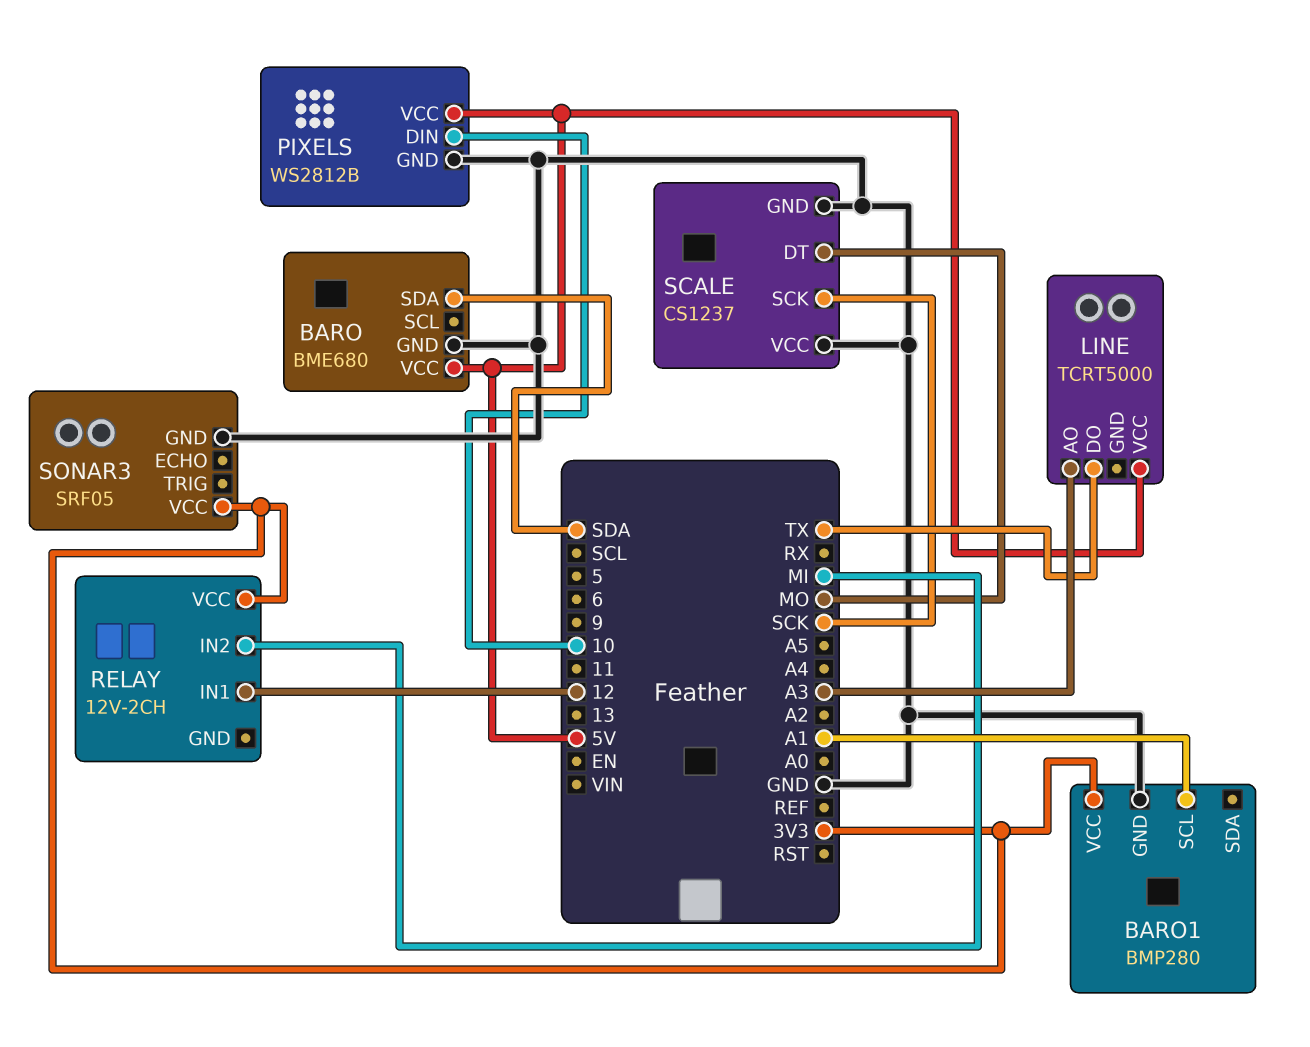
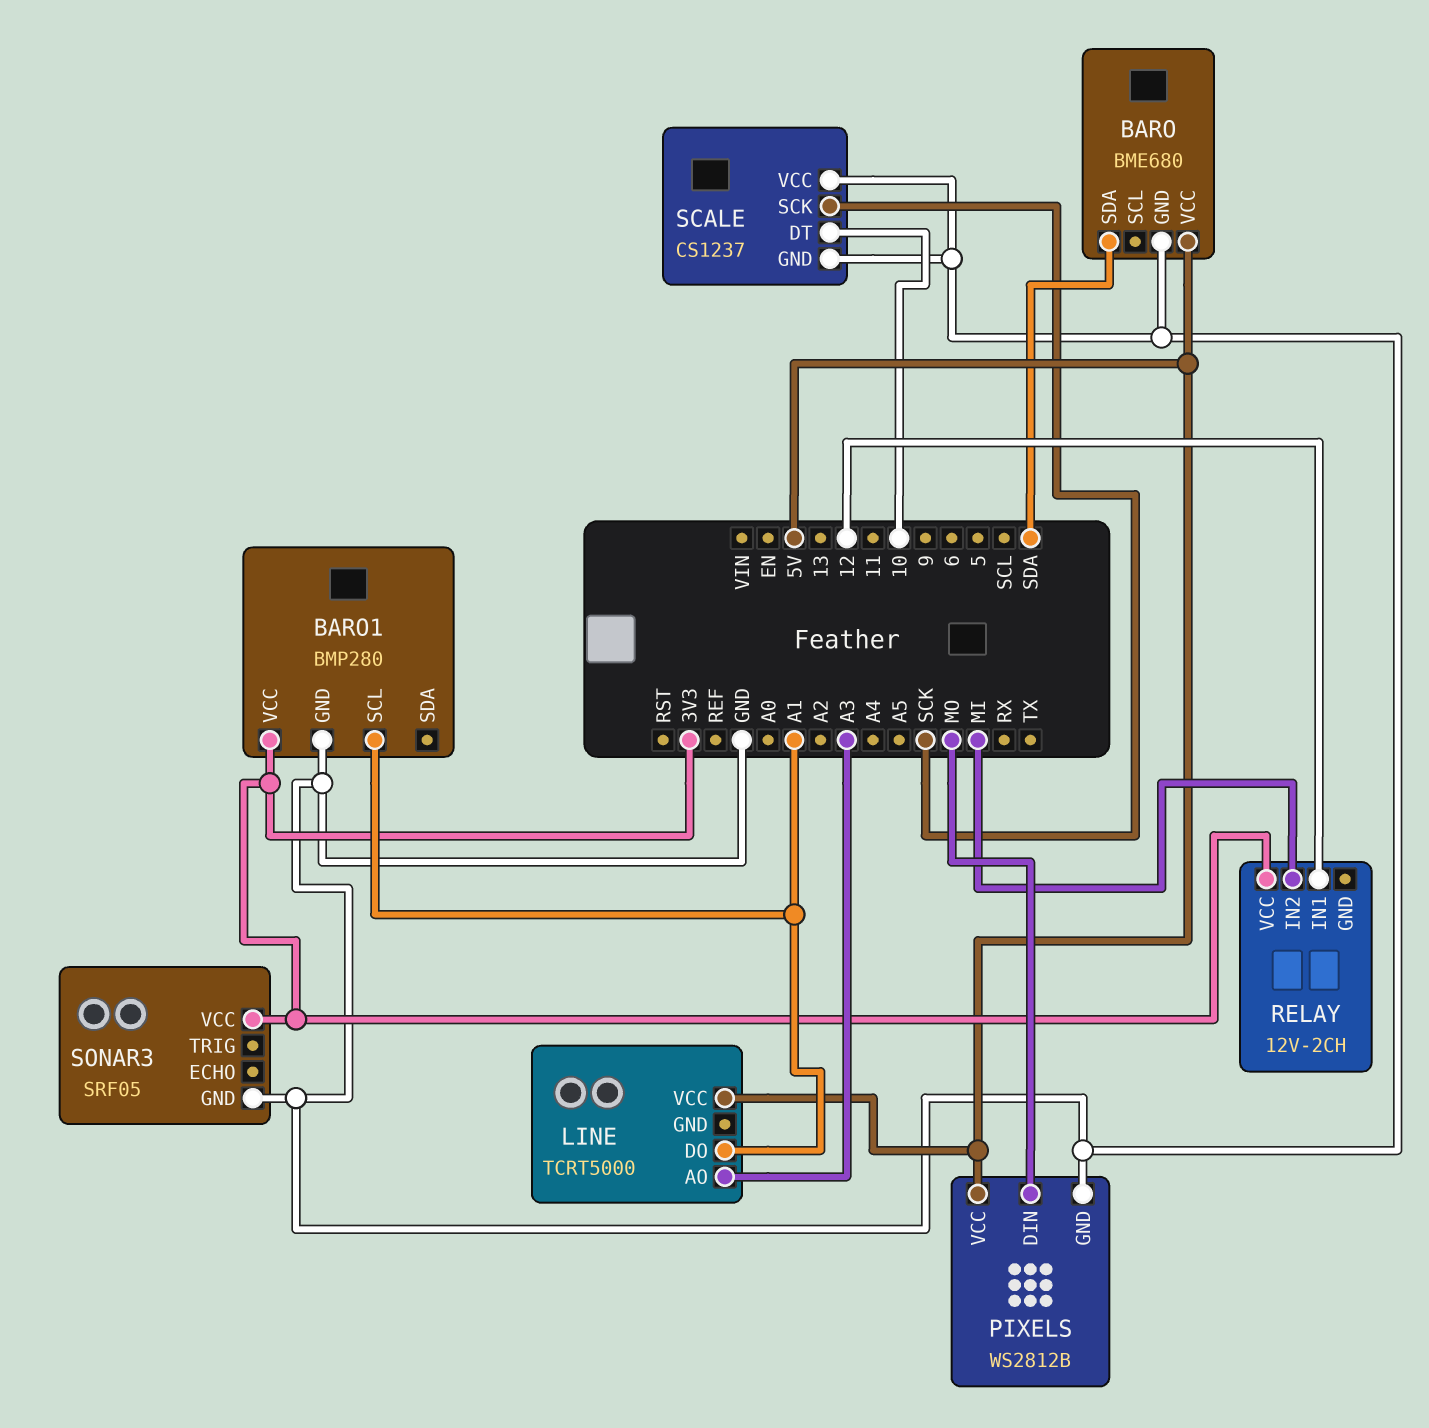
LINE pin DO: TX -> A1
PIXELS pin DIN: 10 -> MO
SCALE pin DT: MO -> 10

